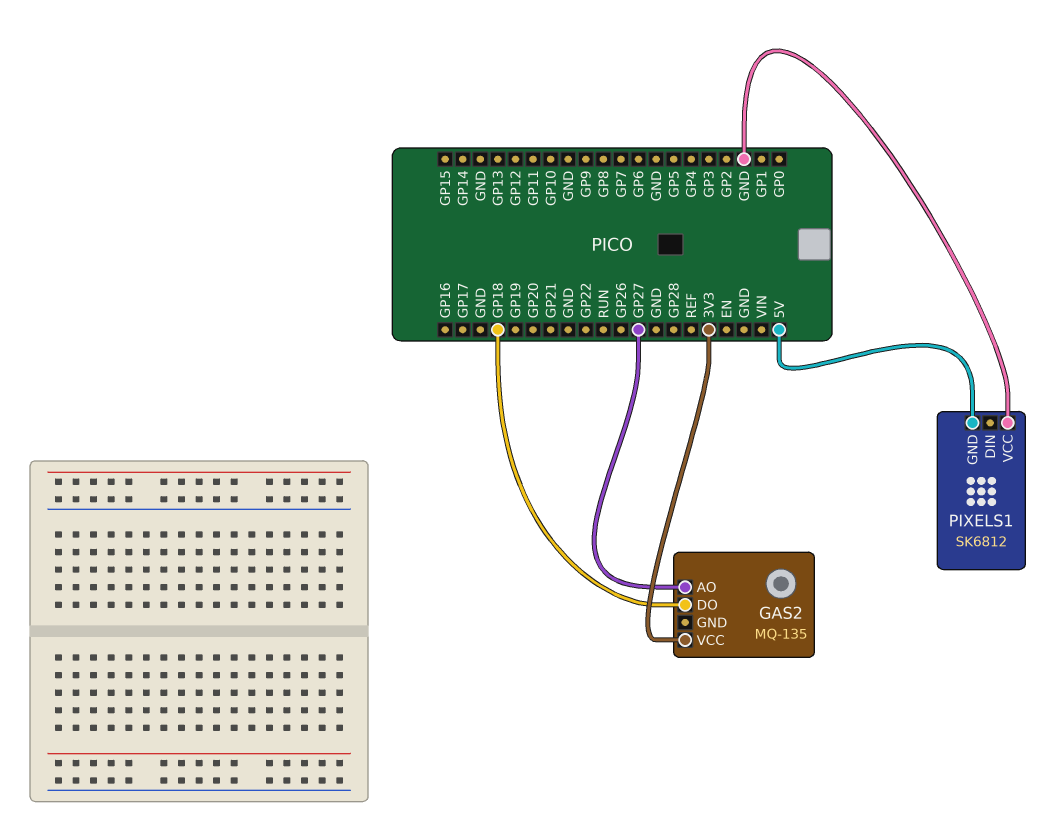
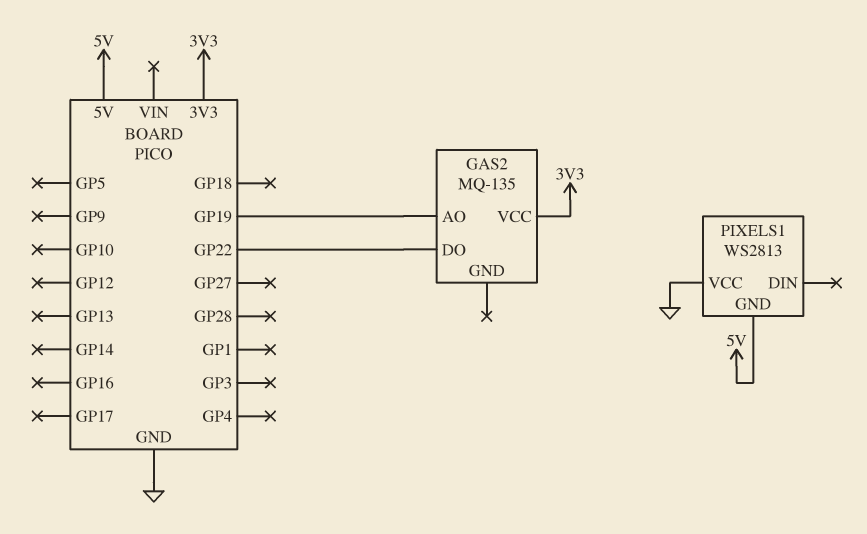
GAS2 pin AO: GP27 -> GP19
GAS2 pin DO: GP18 -> GP22
PIXELS1: SK6812 -> WS2813

